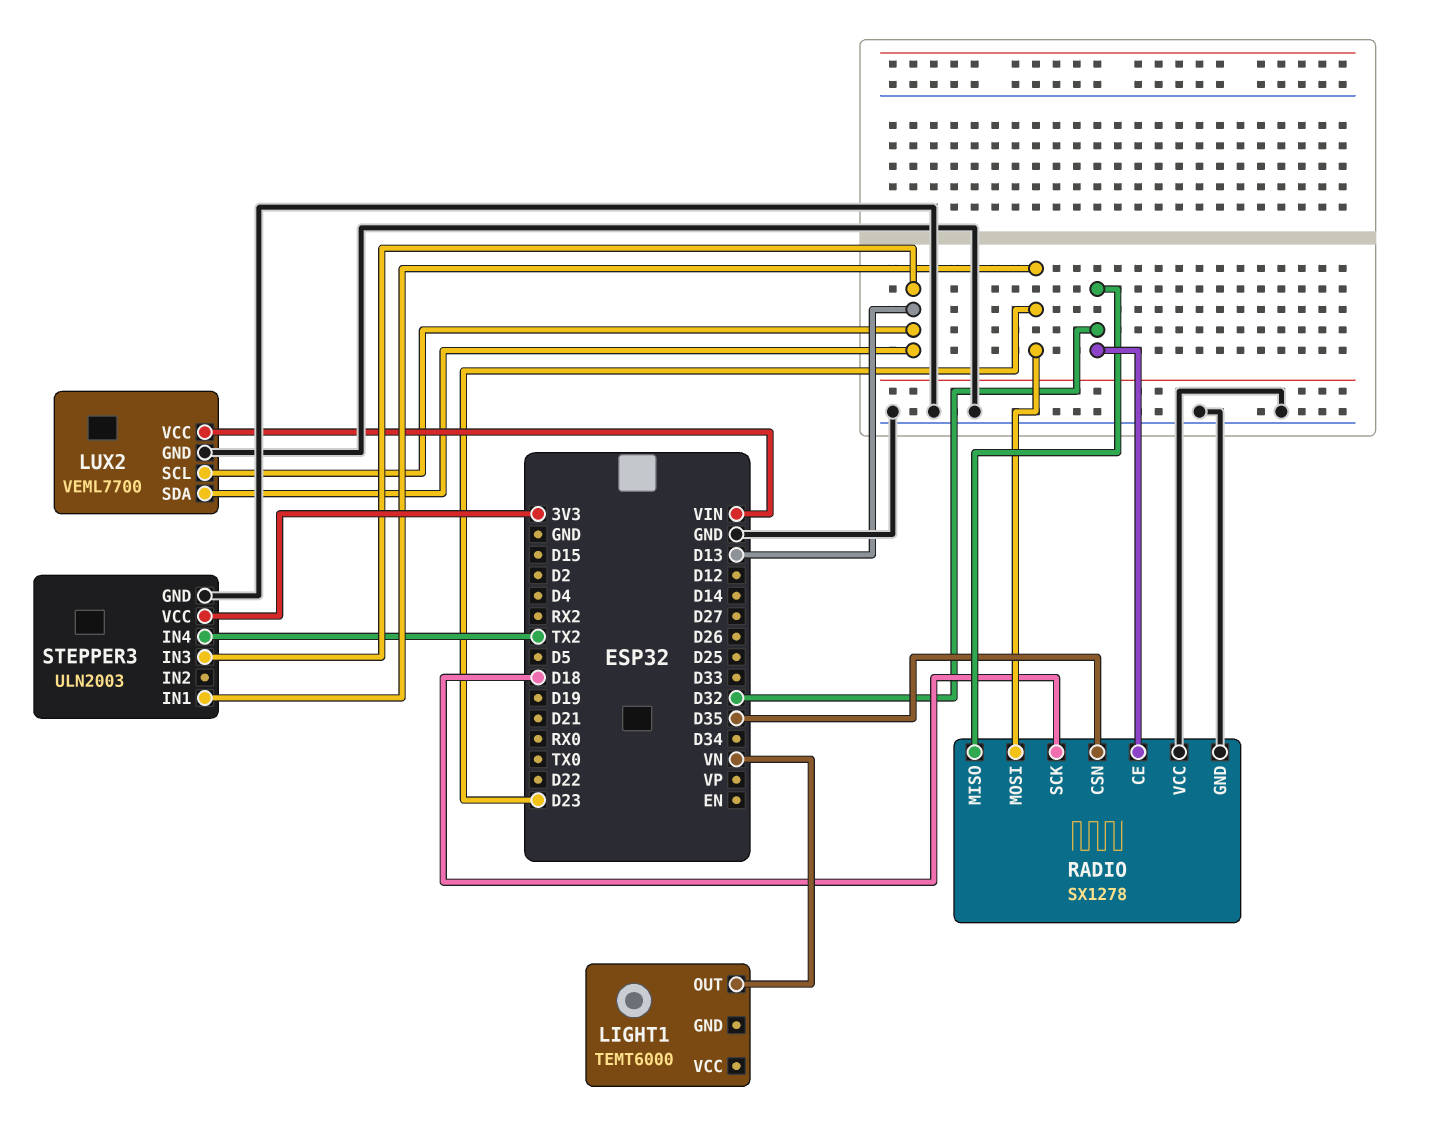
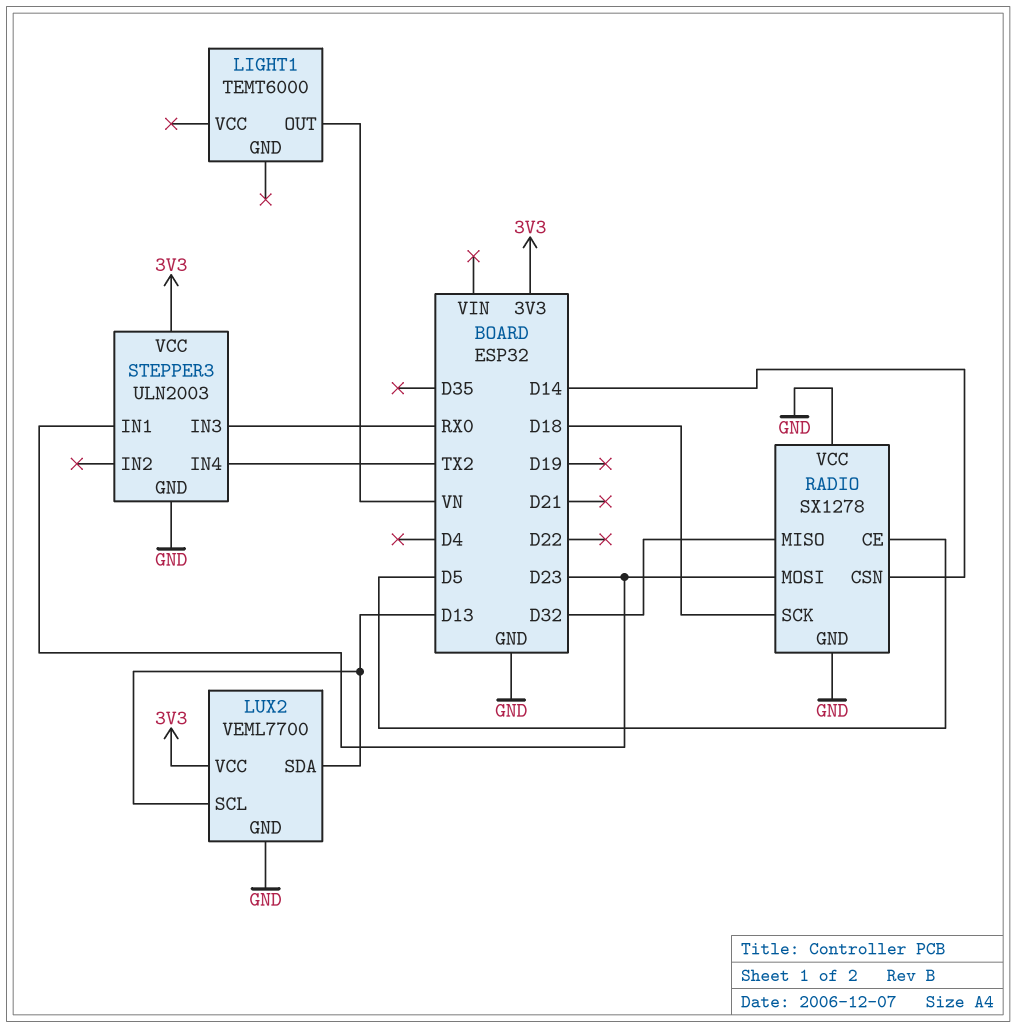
LUX2 pin VCC: VIN -> 3V3
RADIO pin CE: D32 -> D5
RADIO pin CSN: D35 -> D14
STEPPER3 pin IN3: D13 -> RX0

